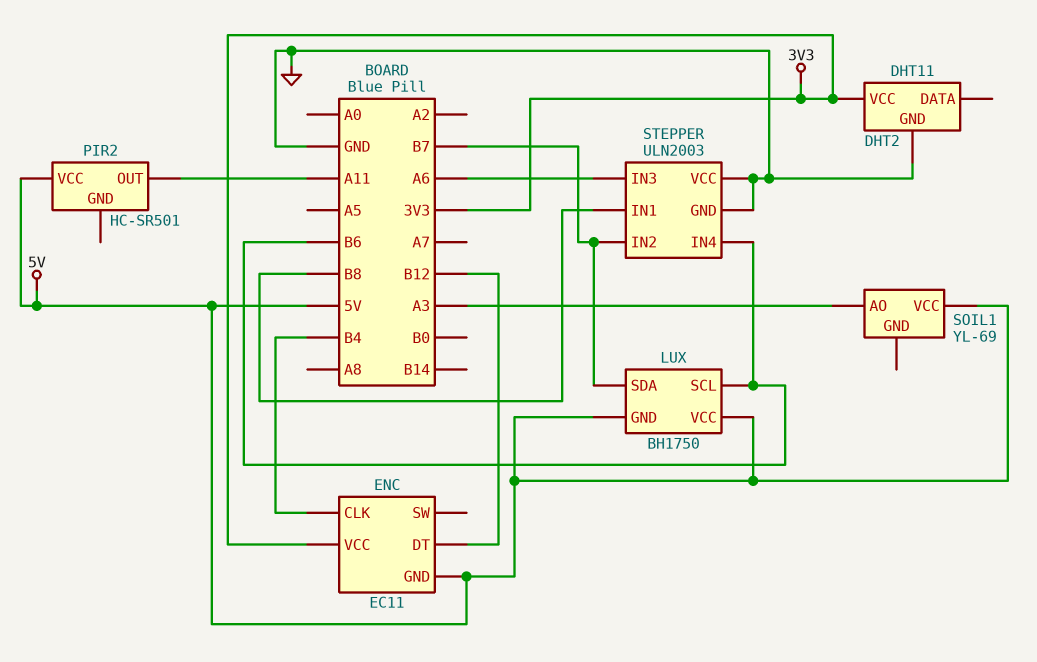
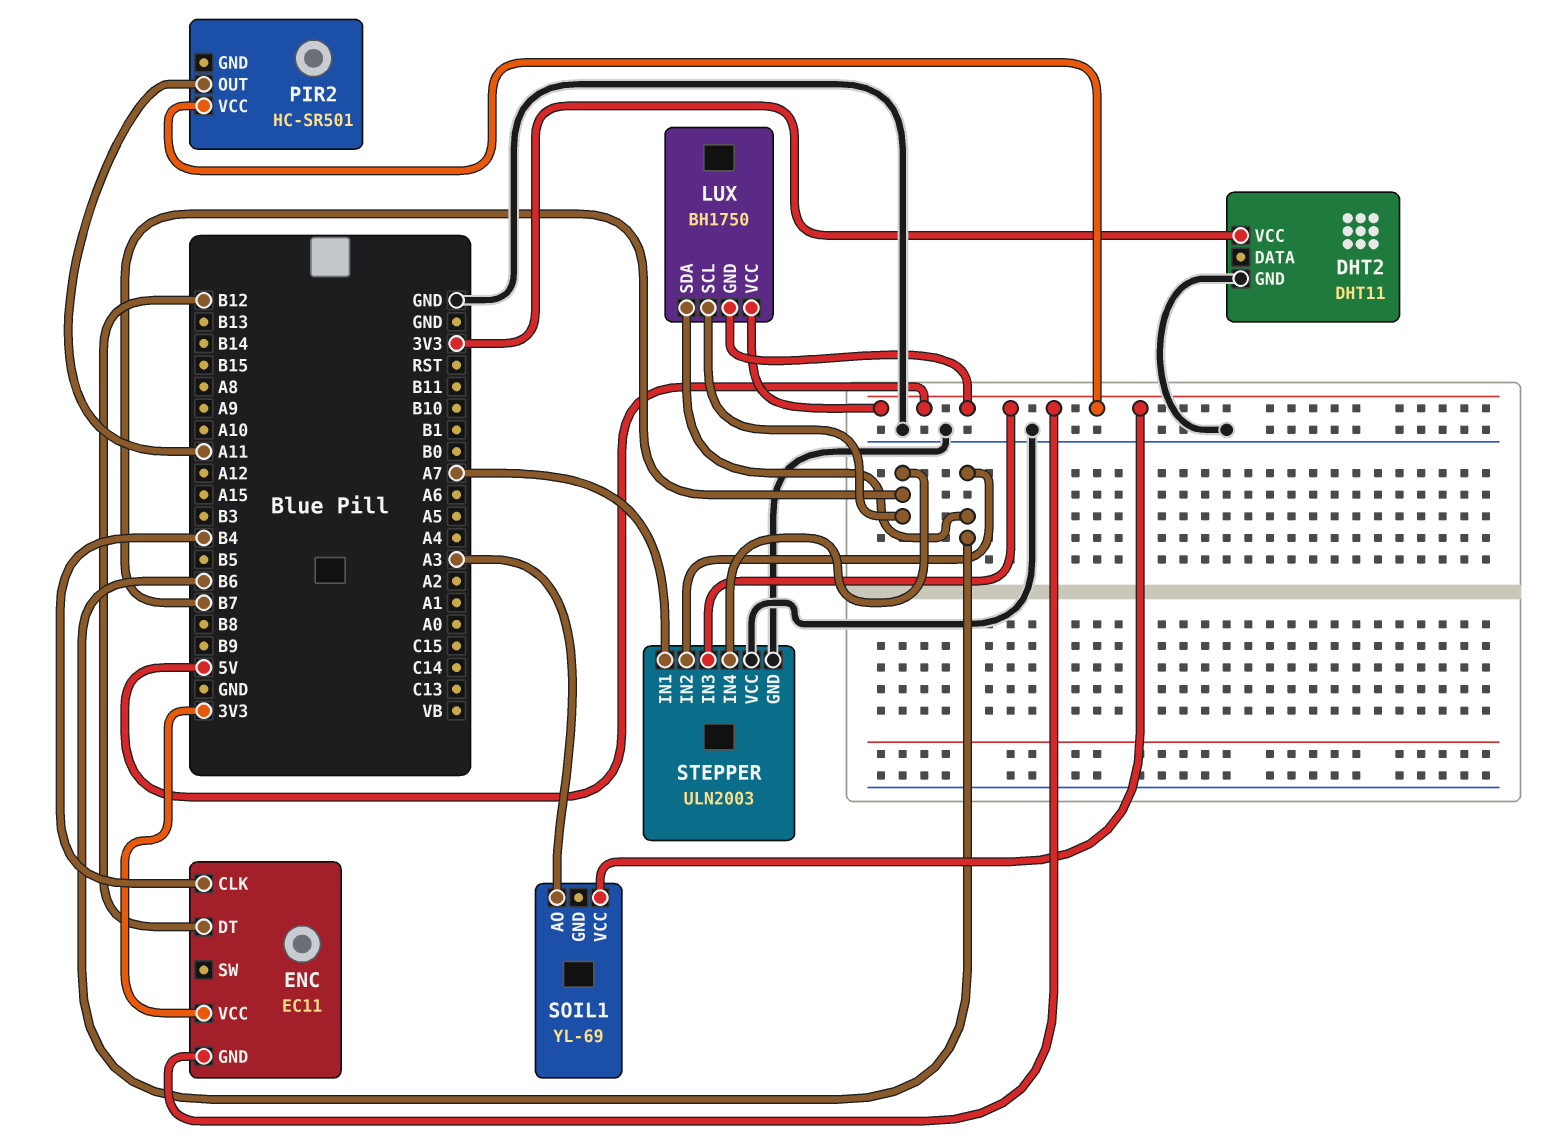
LUX pin SCL: B6 -> B7
LUX pin SDA: B7 -> B6
STEPPER pin IN1: B8 -> A7
STEPPER pin IN2: B7 -> B6
STEPPER pin IN3: A6 -> 5V
STEPPER pin IN4: B6 -> B7

